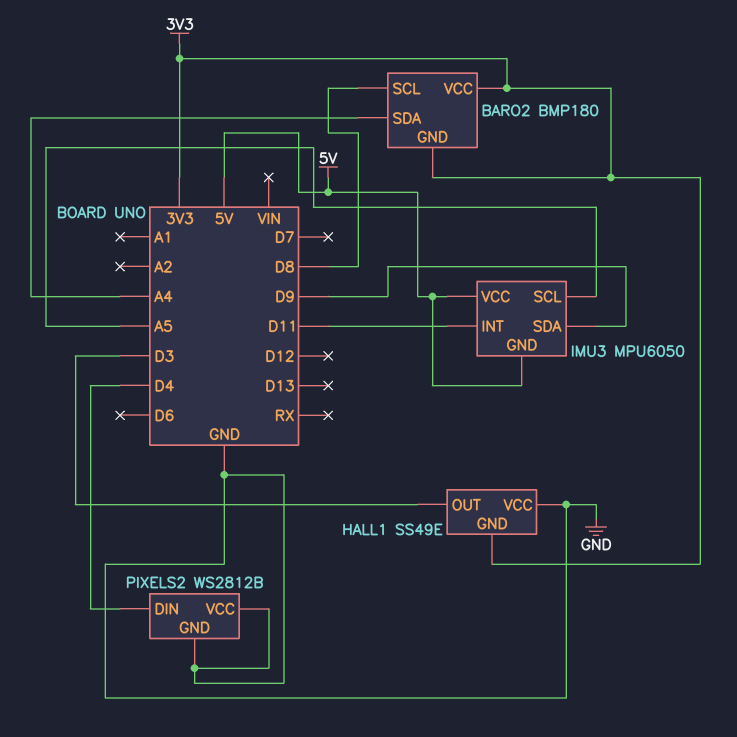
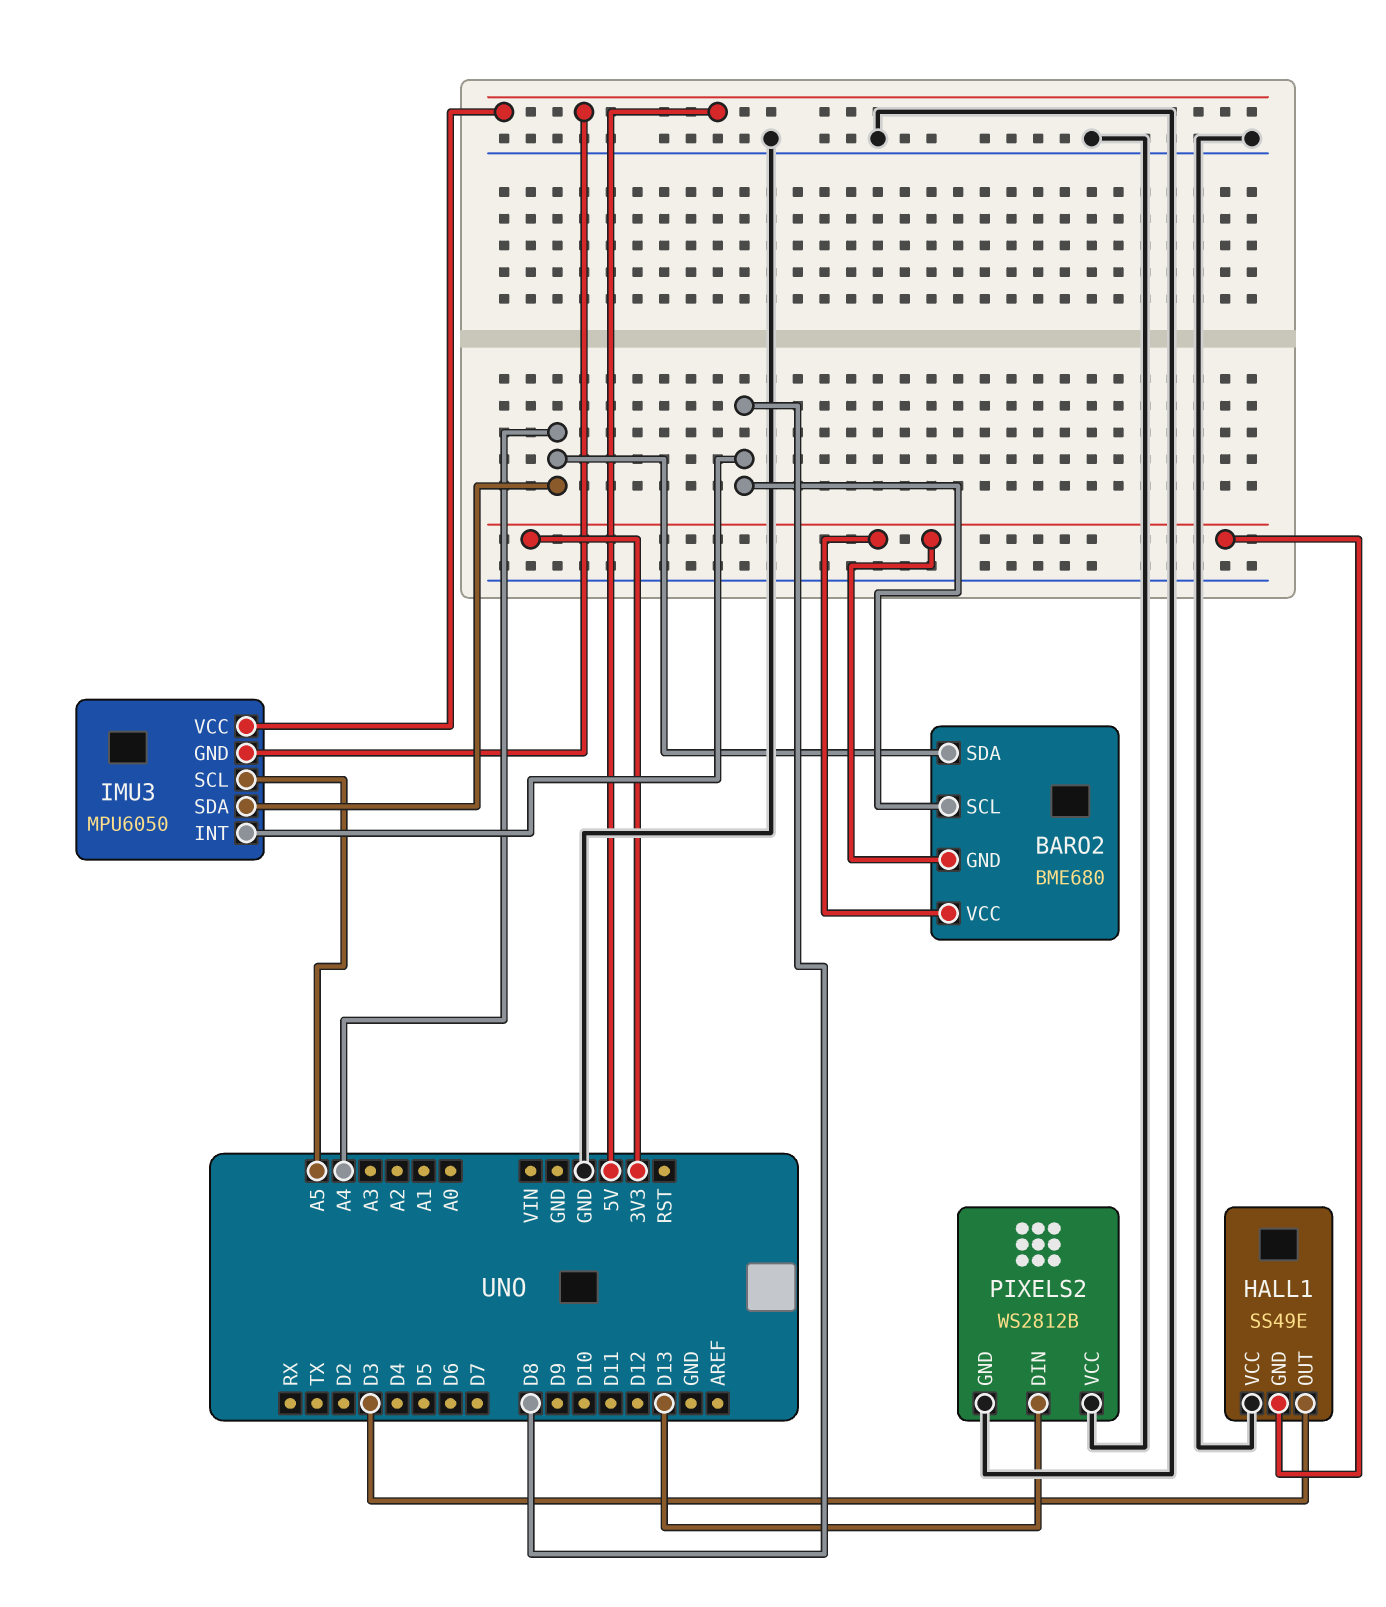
BARO2: BMP180 -> BME680
IMU3 pin INT: D11 -> D8
IMU3 pin SDA: D9 -> A4
PIXELS2 pin DIN: D4 -> D13

